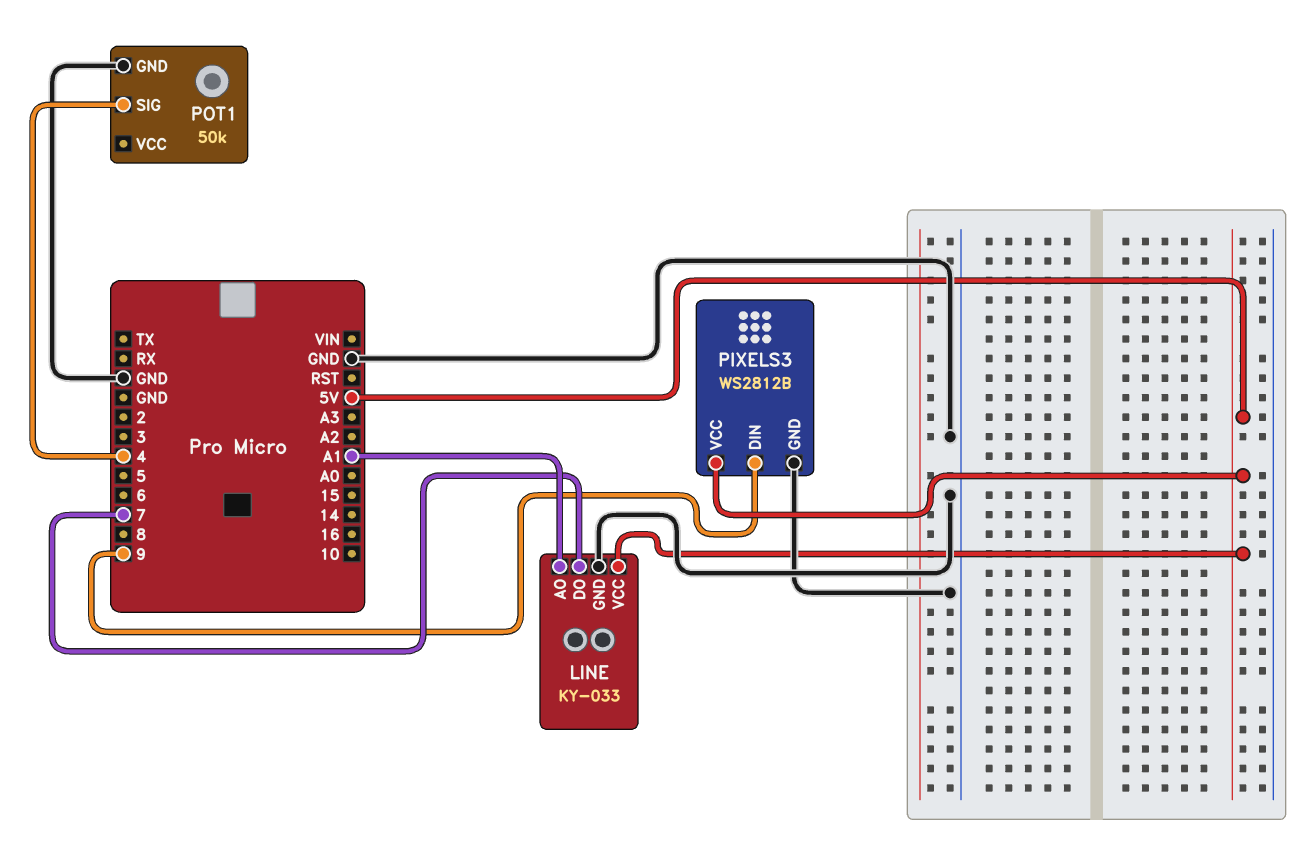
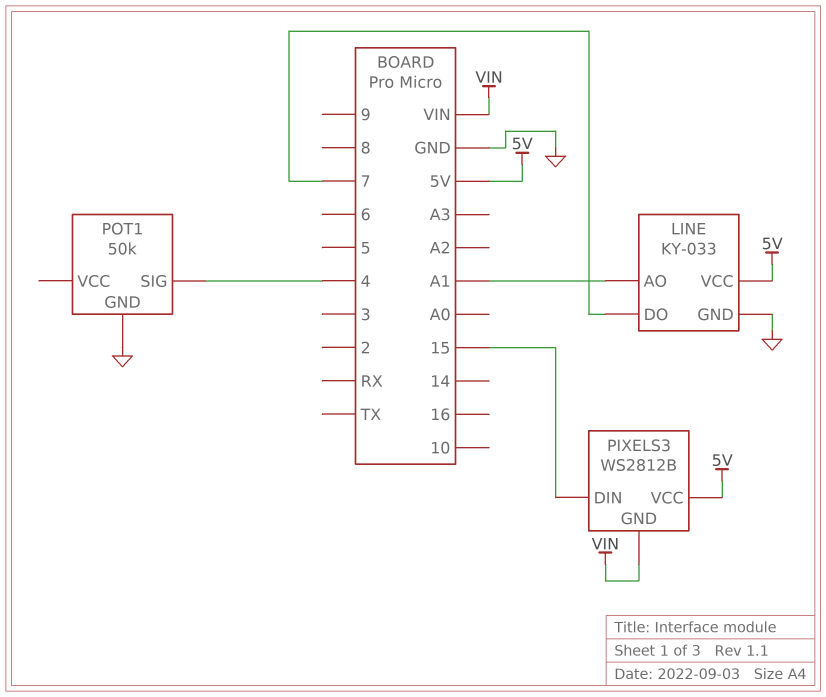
PIXELS3 pin DIN: 9 -> 15
PIXELS3 pin GND: GND -> VIN

